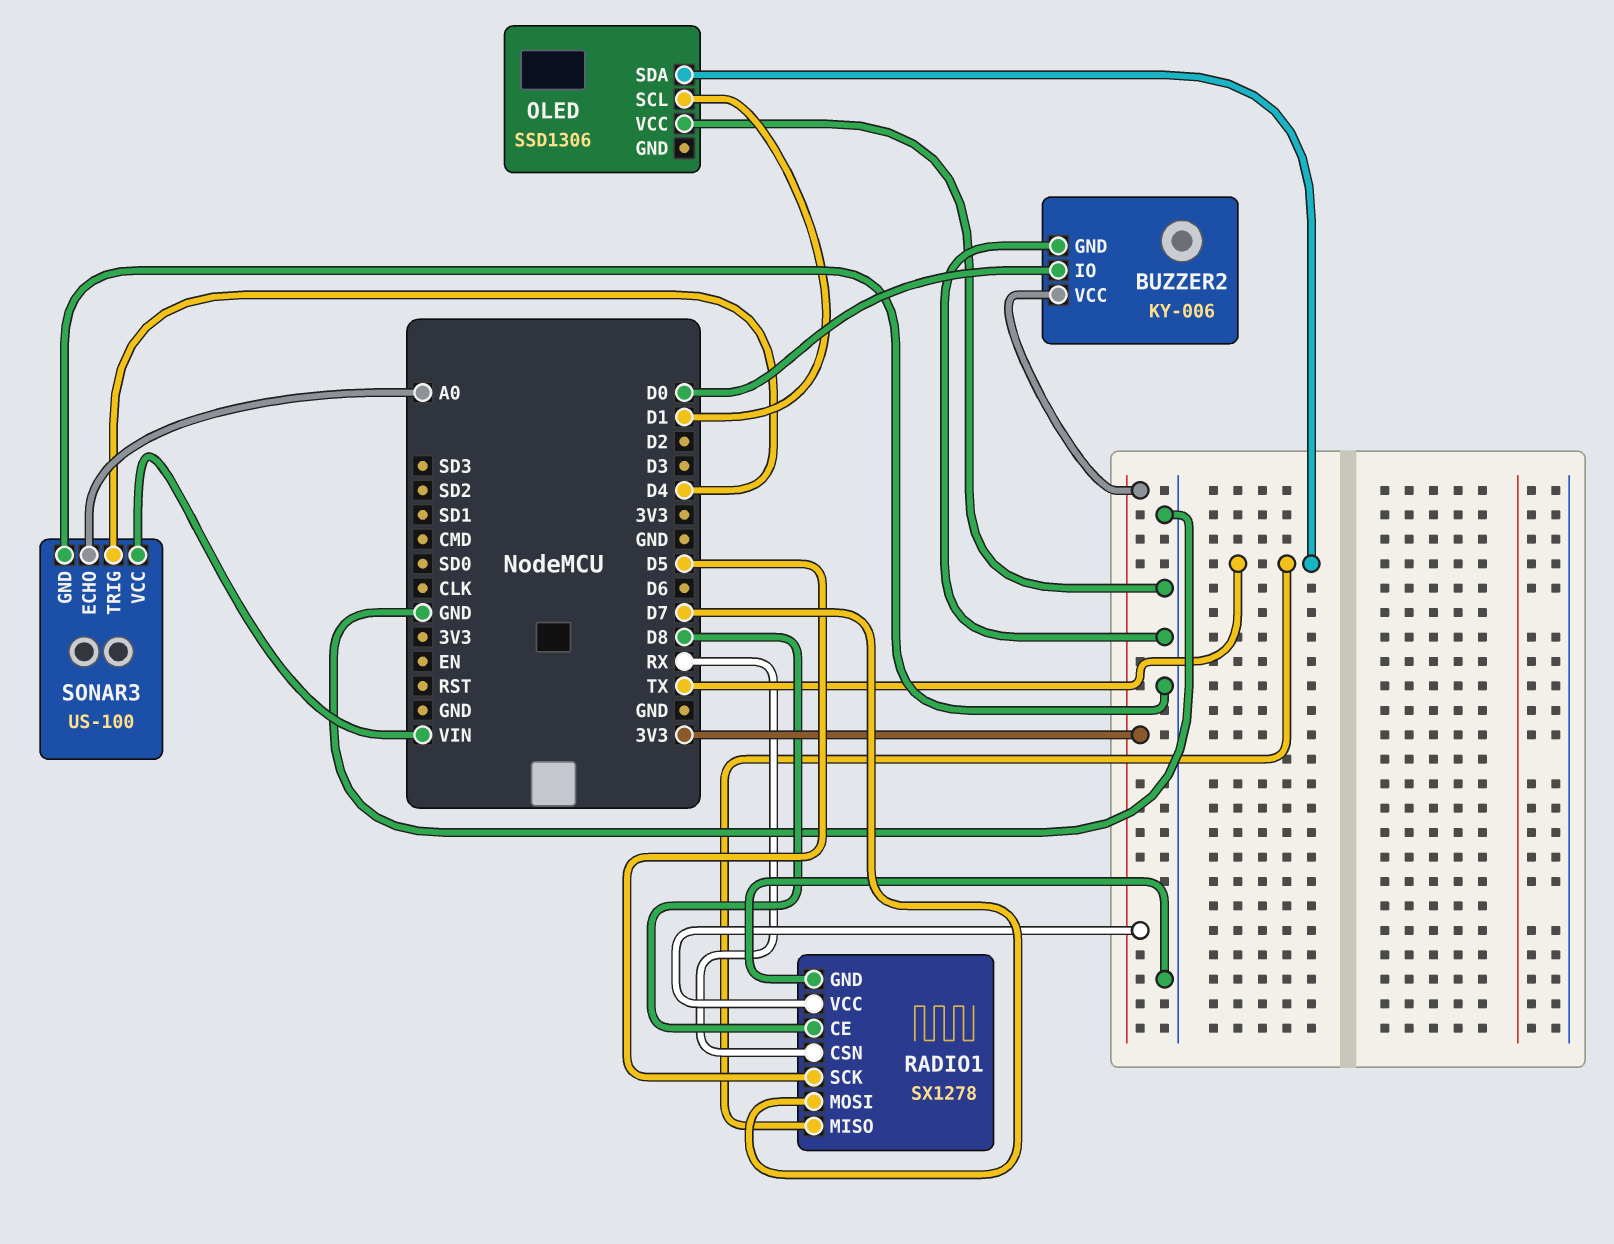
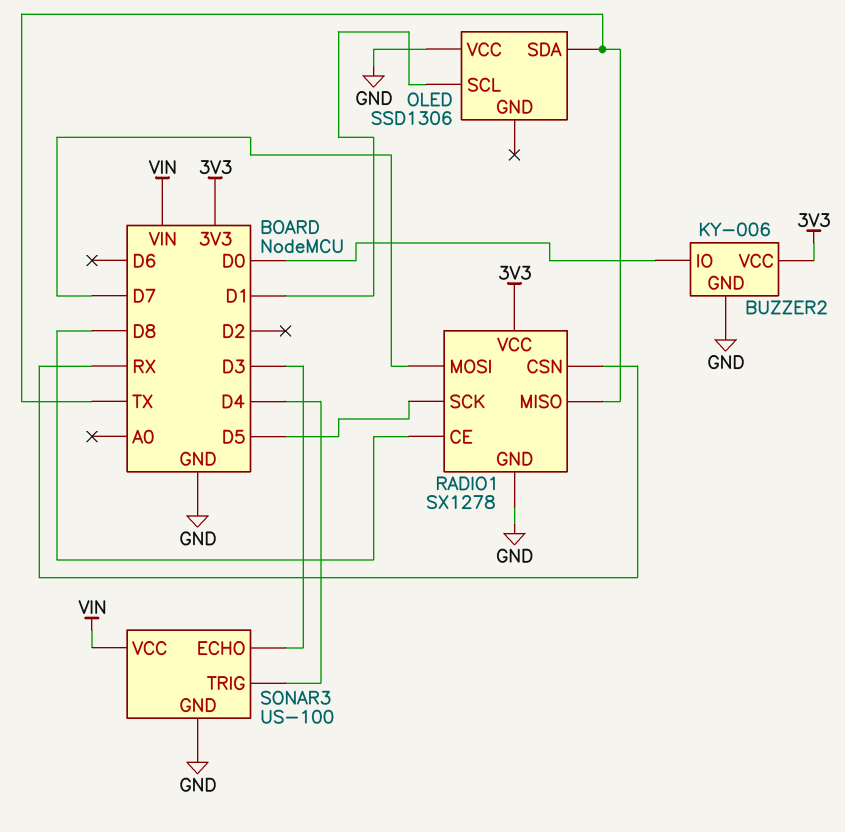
SONAR3 pin ECHO: A0 -> D3

